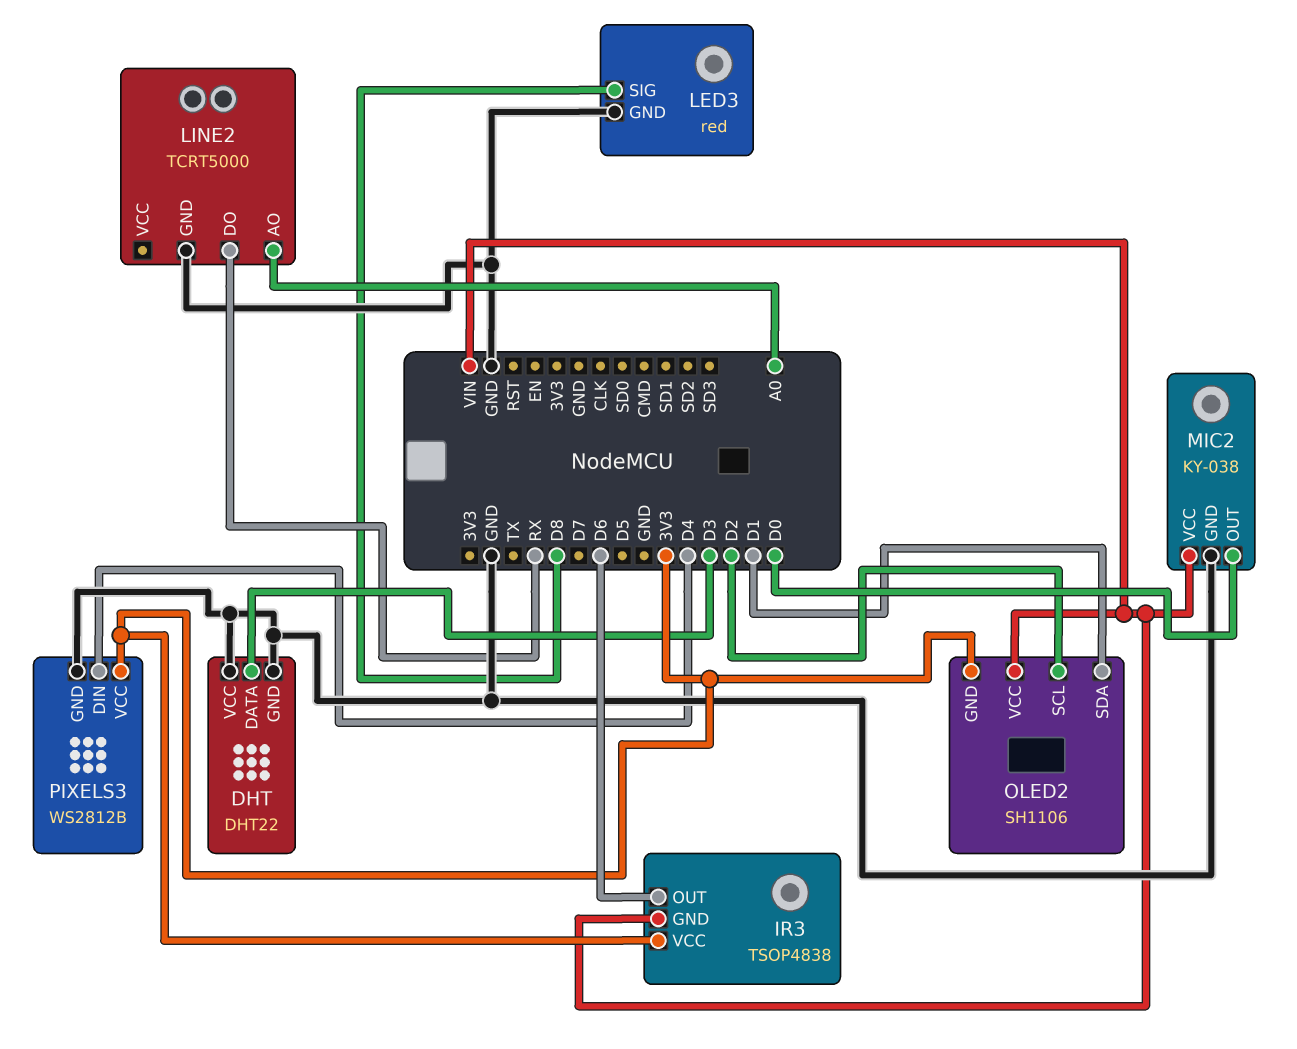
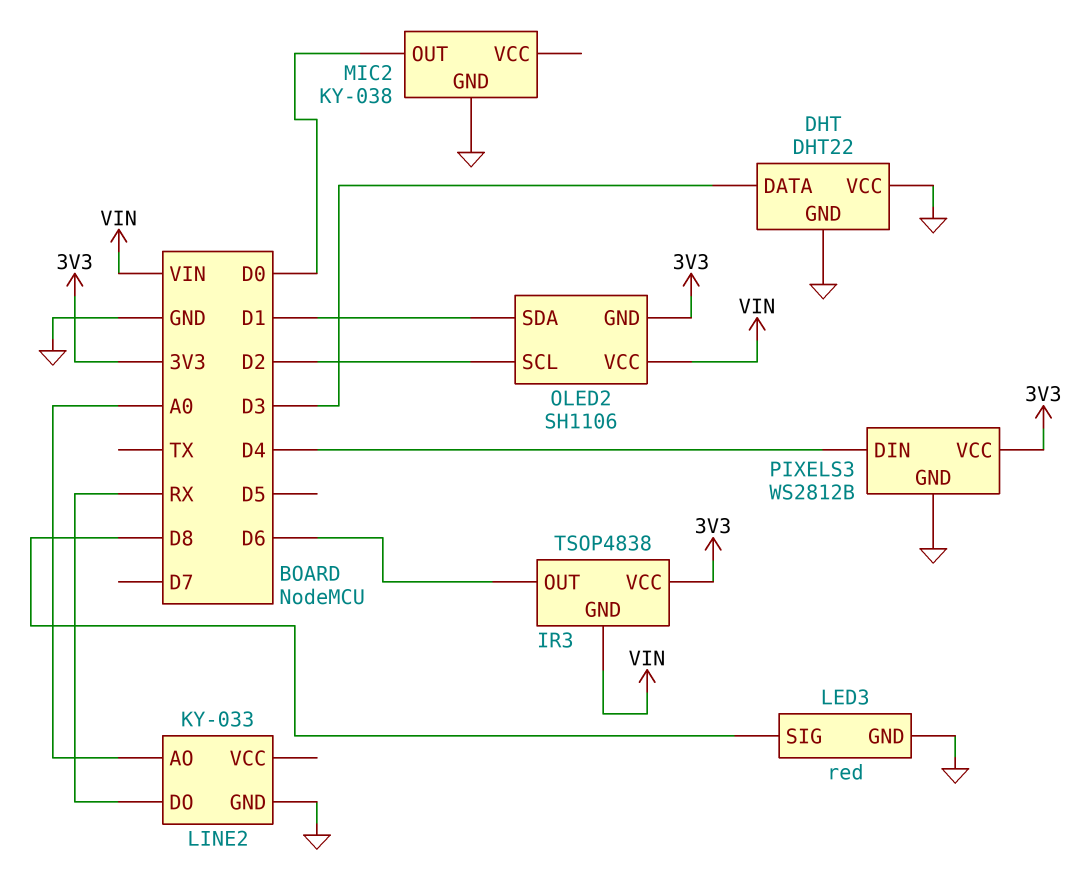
LINE2: TCRT5000 -> KY-033
MIC2 pin VCC: VIN -> none

